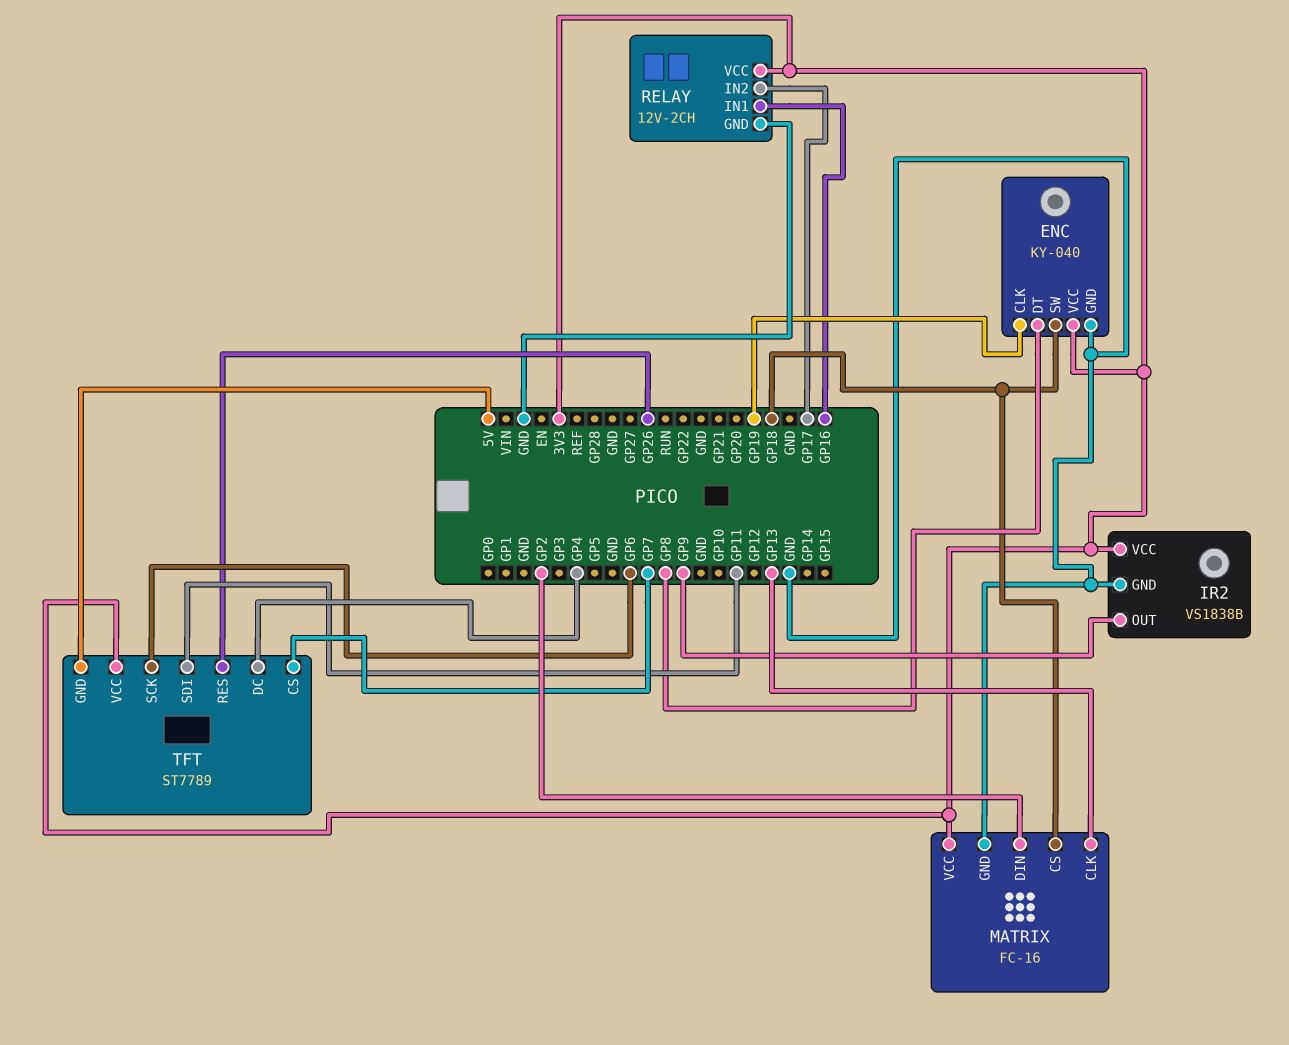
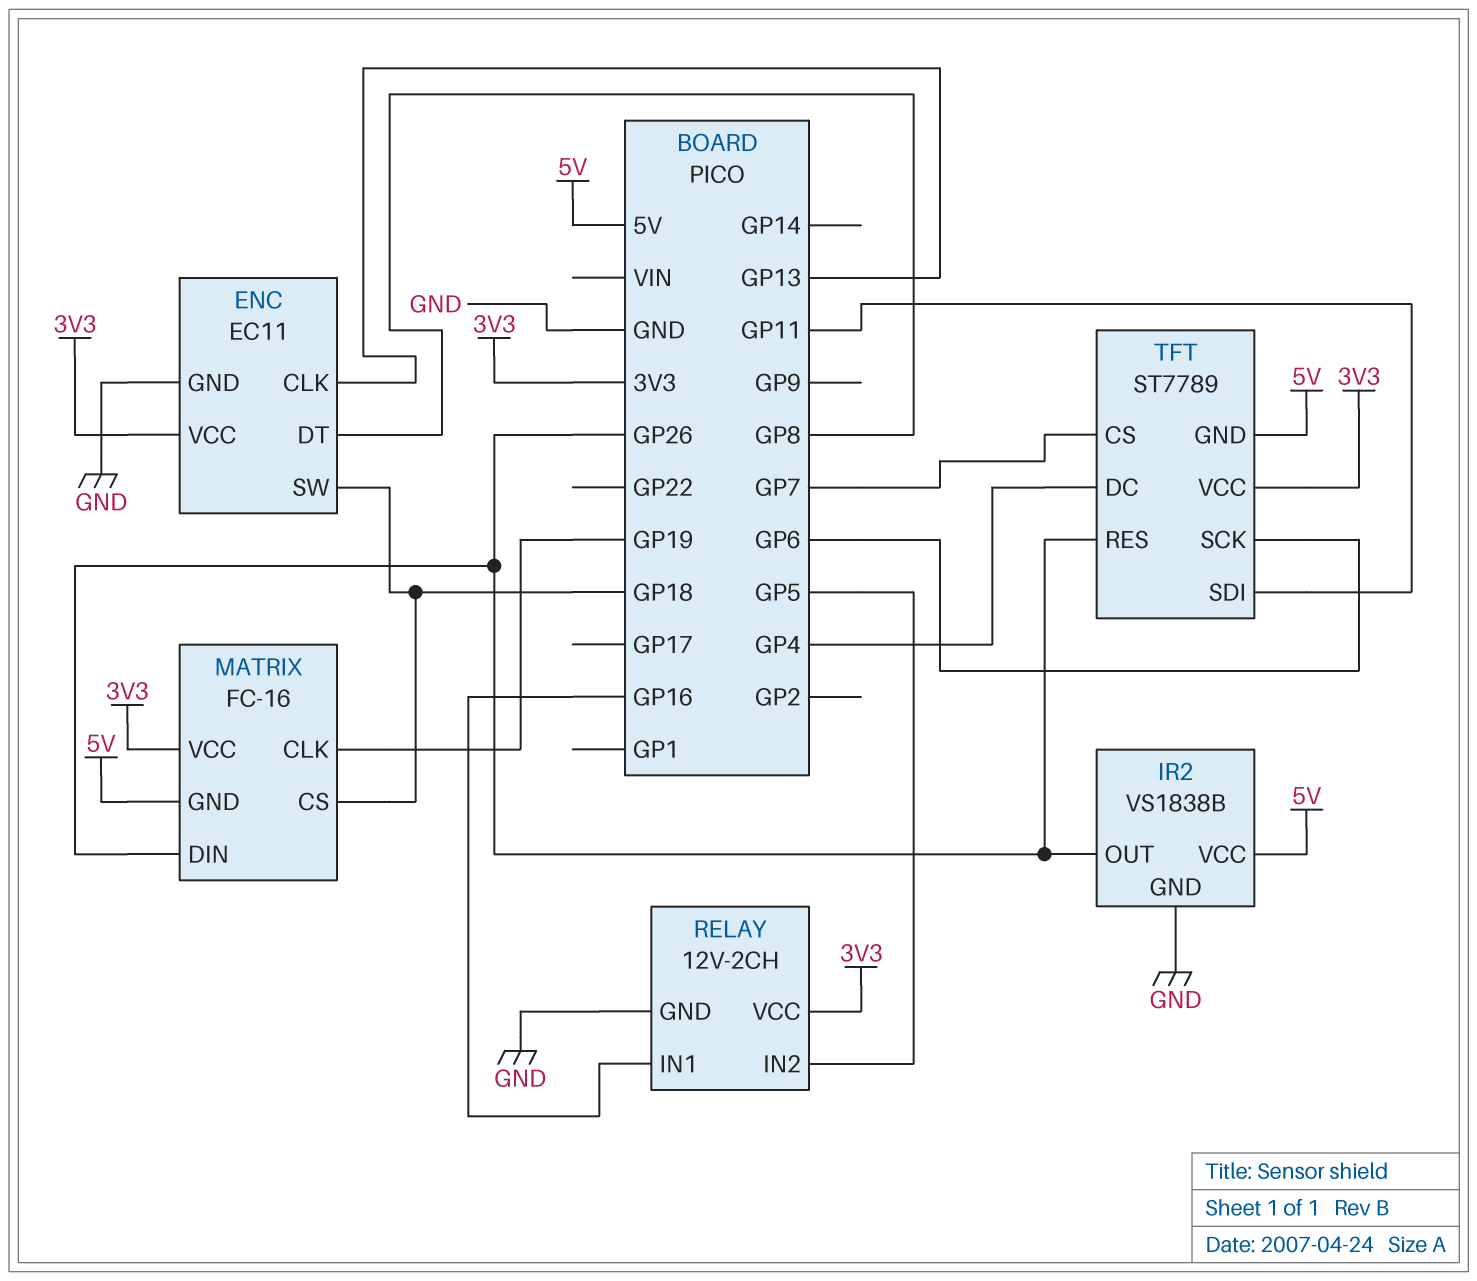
ENC: KY-040 -> EC11
ENC pin CLK: GP19 -> GP13
IR2 pin OUT: GP9 -> GP26
IR2 pin VCC: 3V3 -> 5V
MATRIX pin CLK: GP13 -> GP19
MATRIX pin DIN: GP2 -> GP26
MATRIX pin GND: GND -> 5V
RELAY pin IN2: GP17 -> GP5

